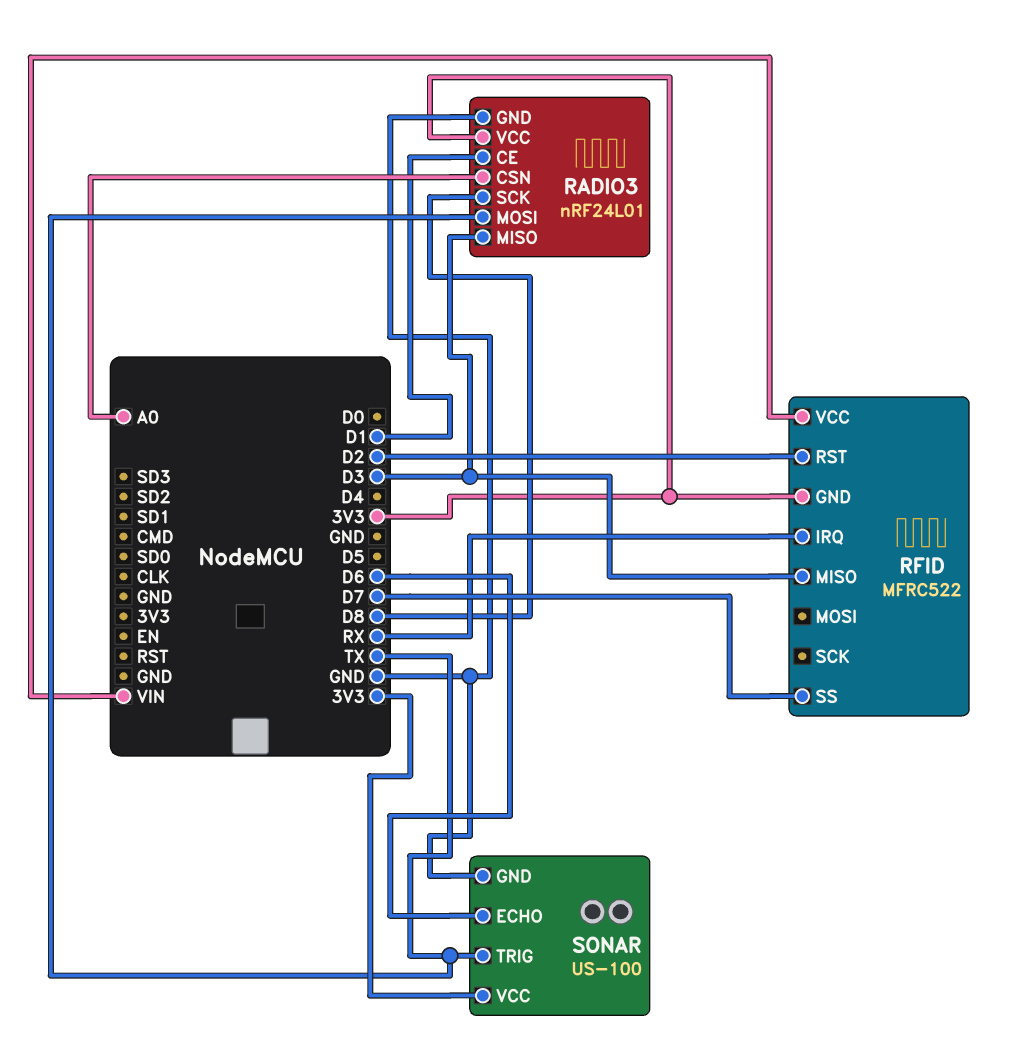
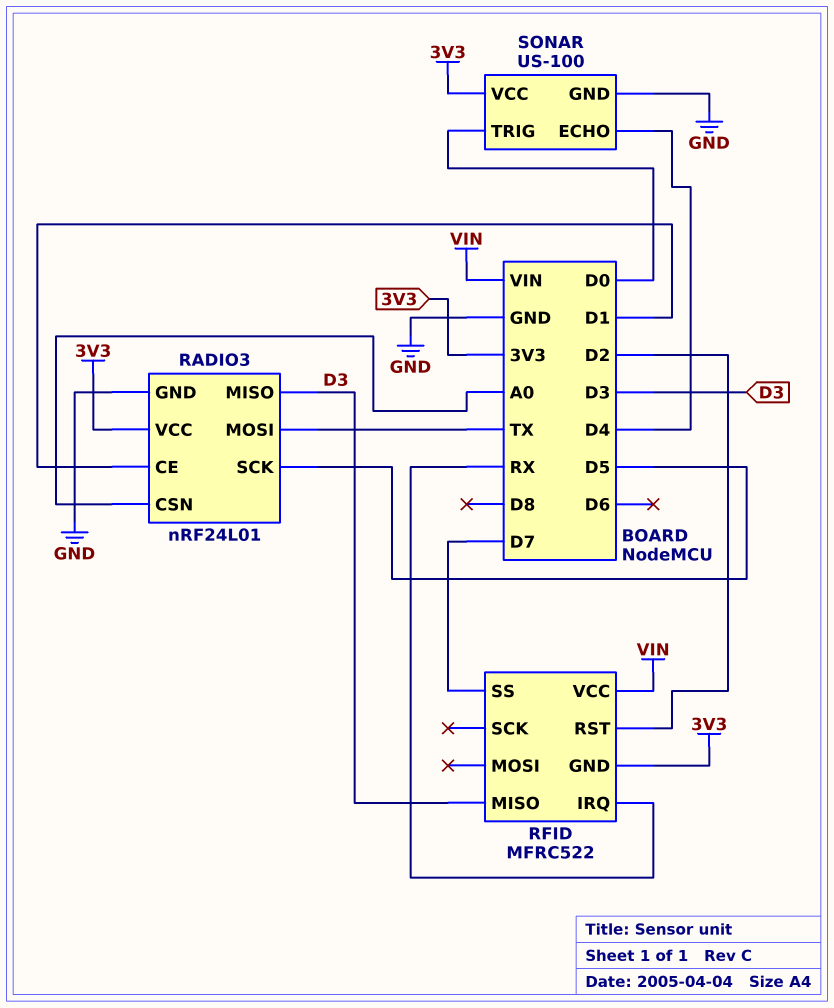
RADIO3 pin SCK: D8 -> D5
SONAR pin ECHO: D6 -> D4
SONAR pin TRIG: TX -> D0

